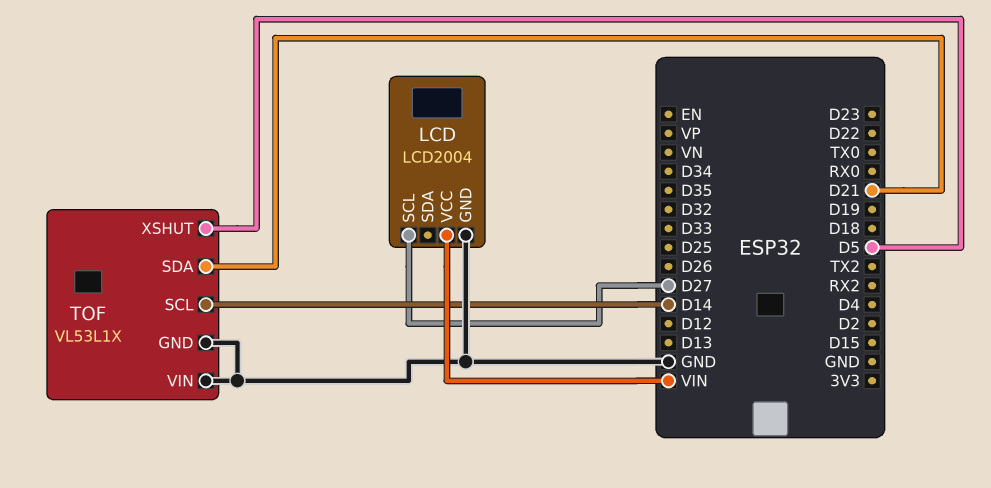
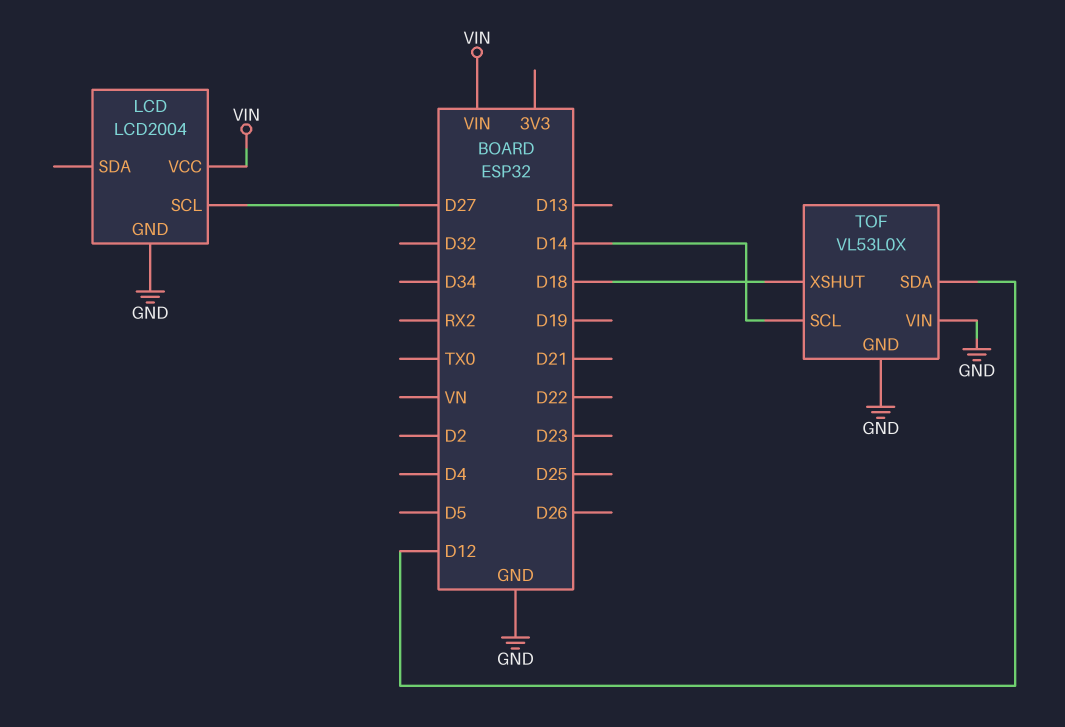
TOF: VL53L1X -> VL53L0X
TOF pin SDA: D21 -> D12
TOF pin XSHUT: D5 -> D18

